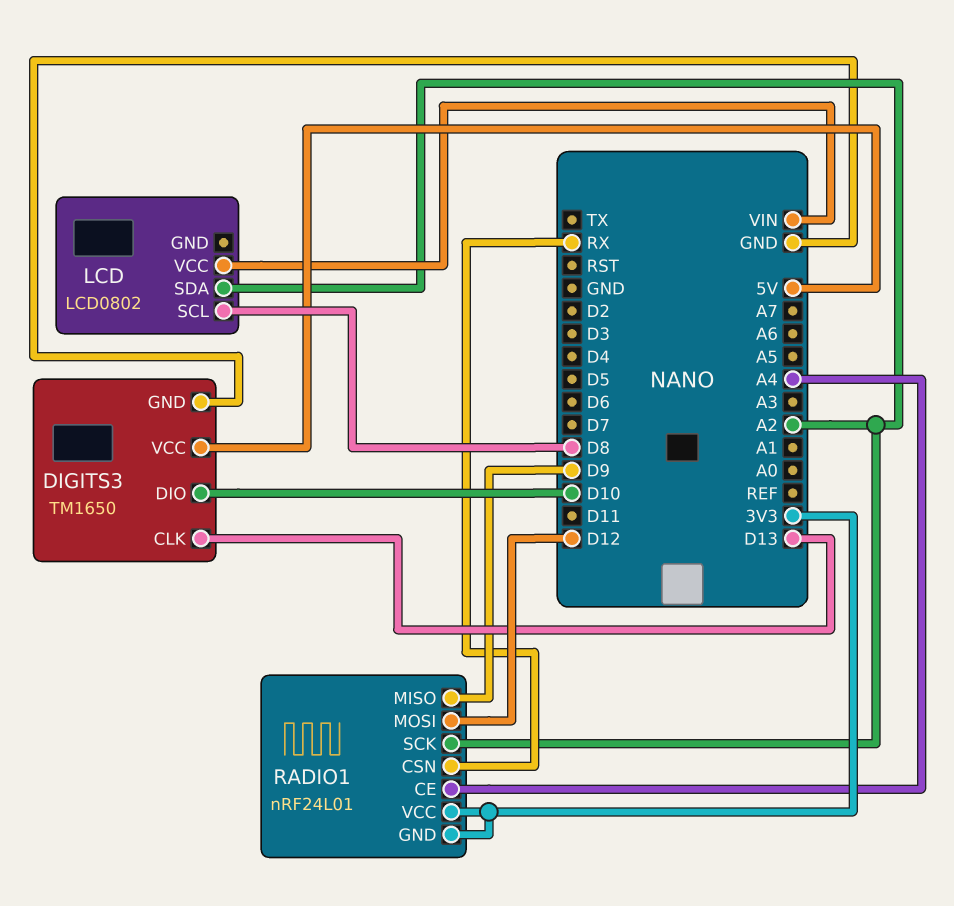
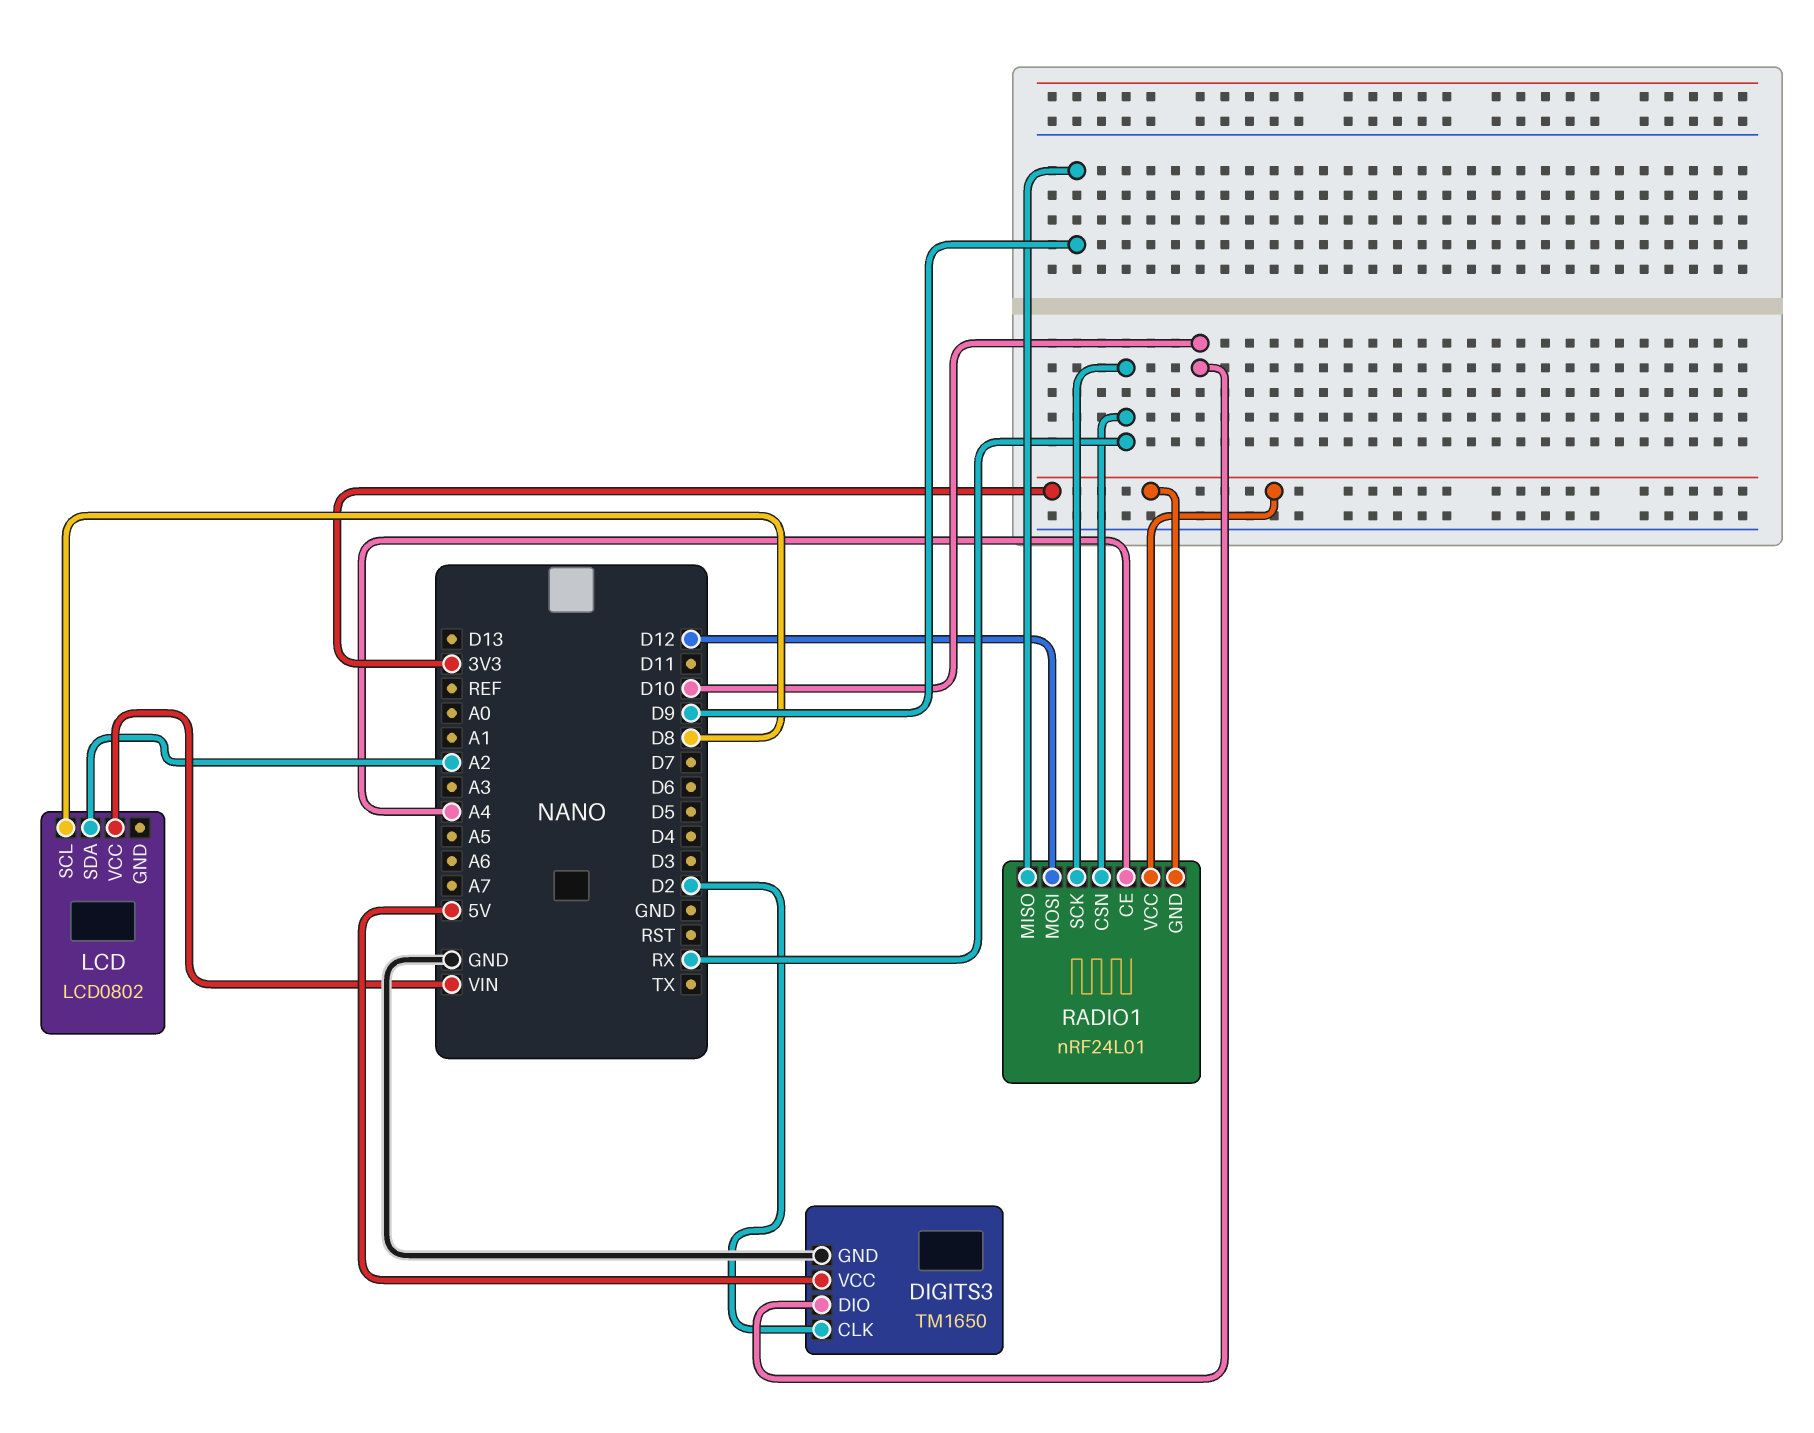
DIGITS3 pin CLK: D13 -> D2
RADIO1 pin SCK: A2 -> RX

